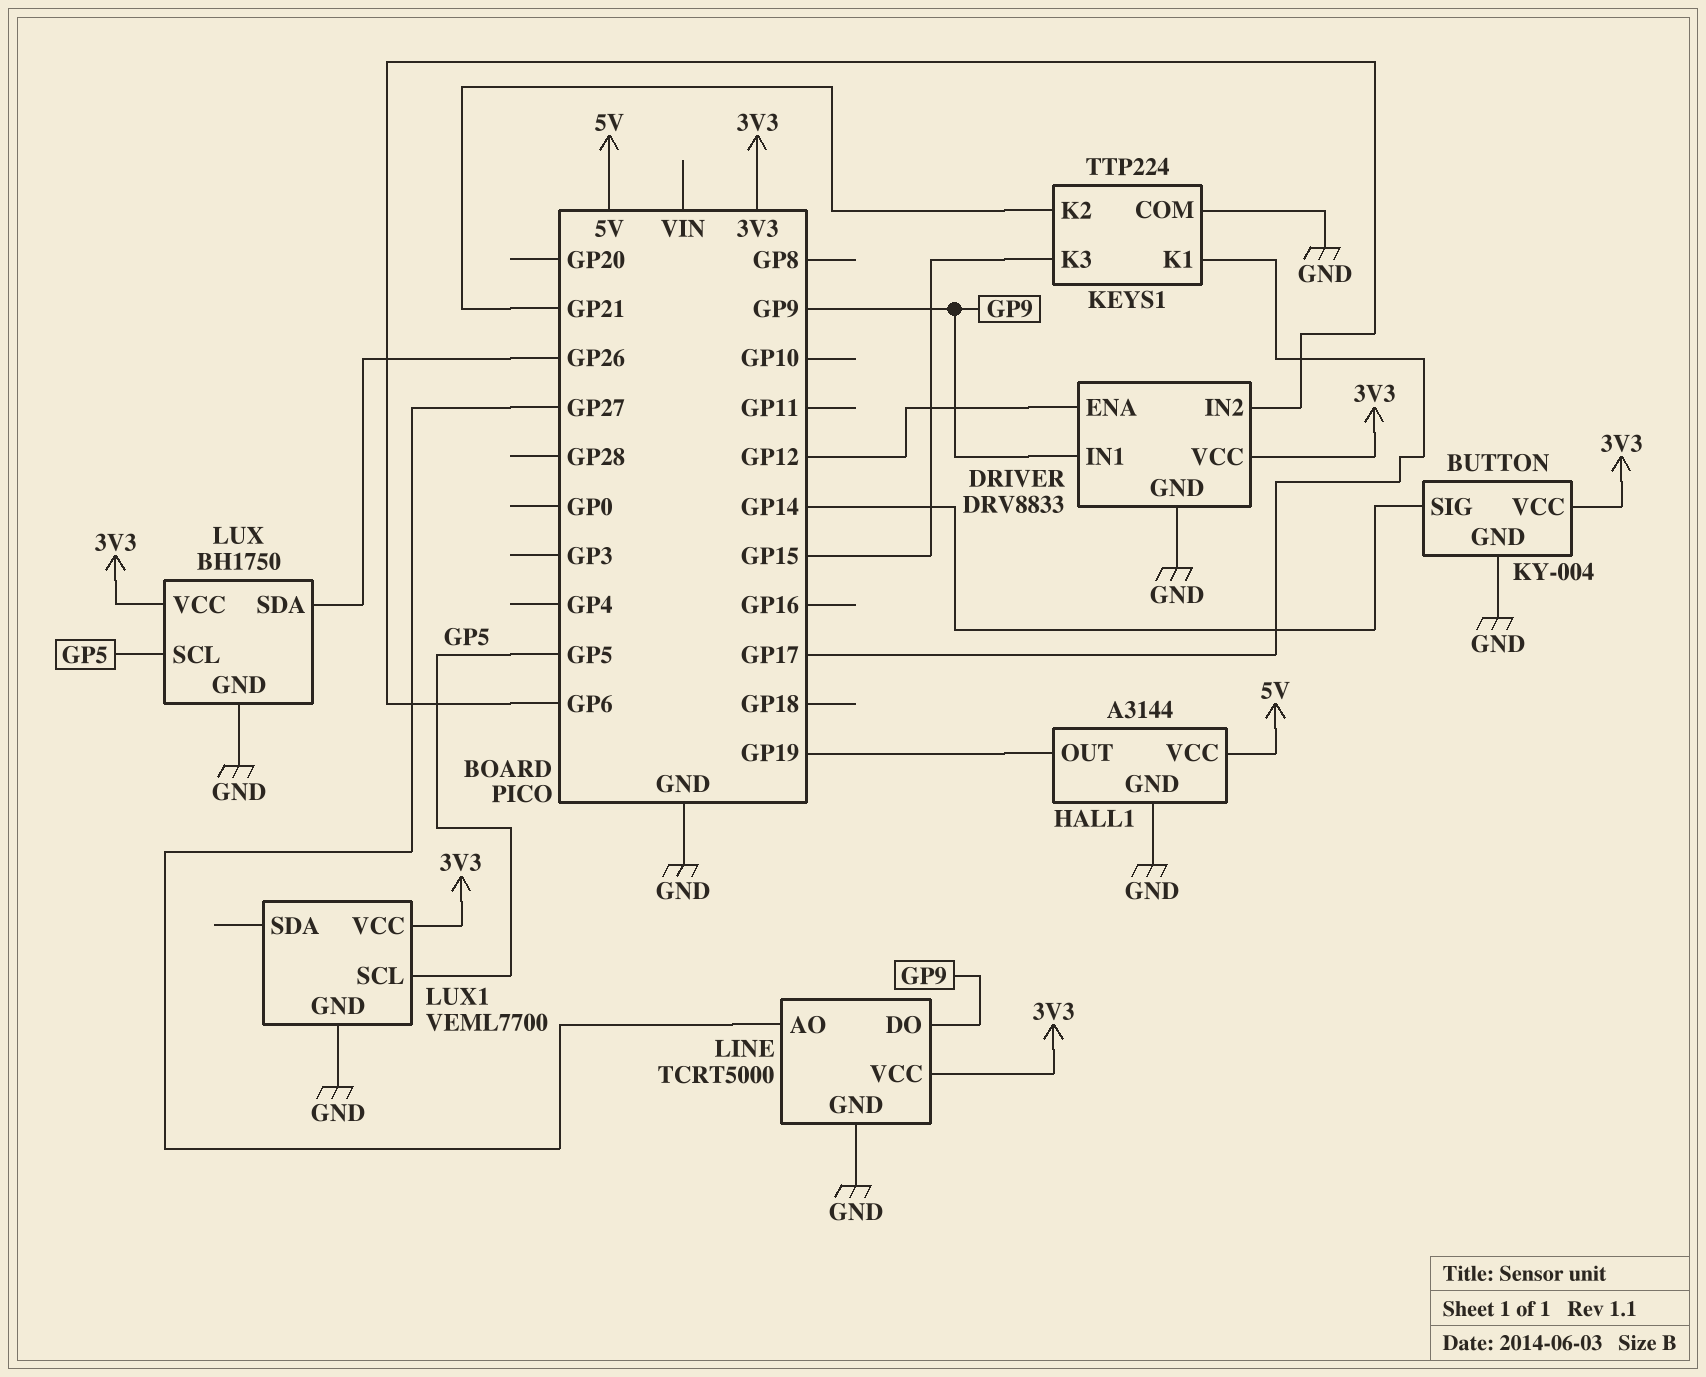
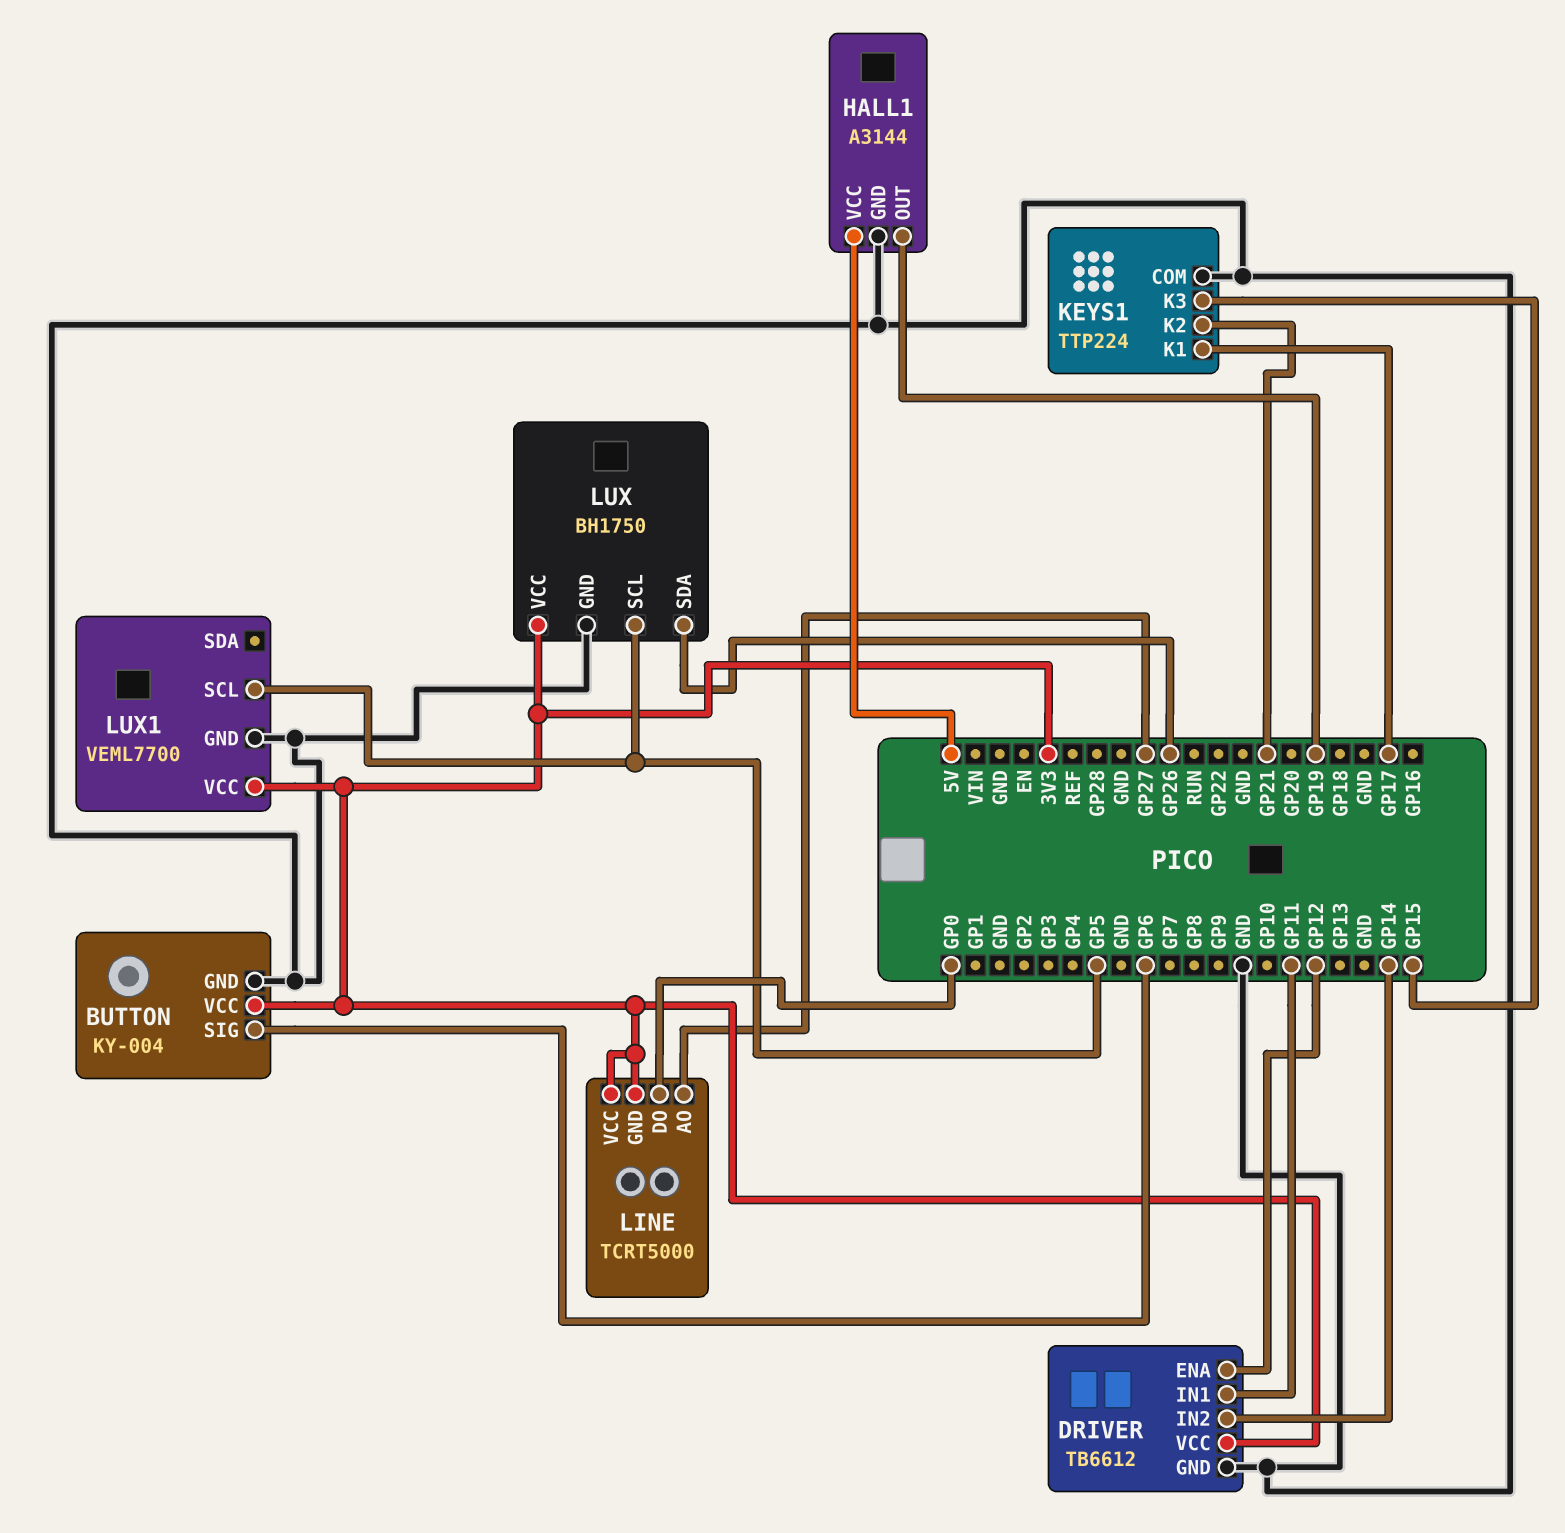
BUTTON pin SIG: GP14 -> GP6
DRIVER: DRV8833 -> TB6612
DRIVER pin IN1: GP9 -> GP11
DRIVER pin IN2: GP6 -> GP14
LINE pin DO: GP9 -> GP0
LINE pin GND: GND -> 3V3

